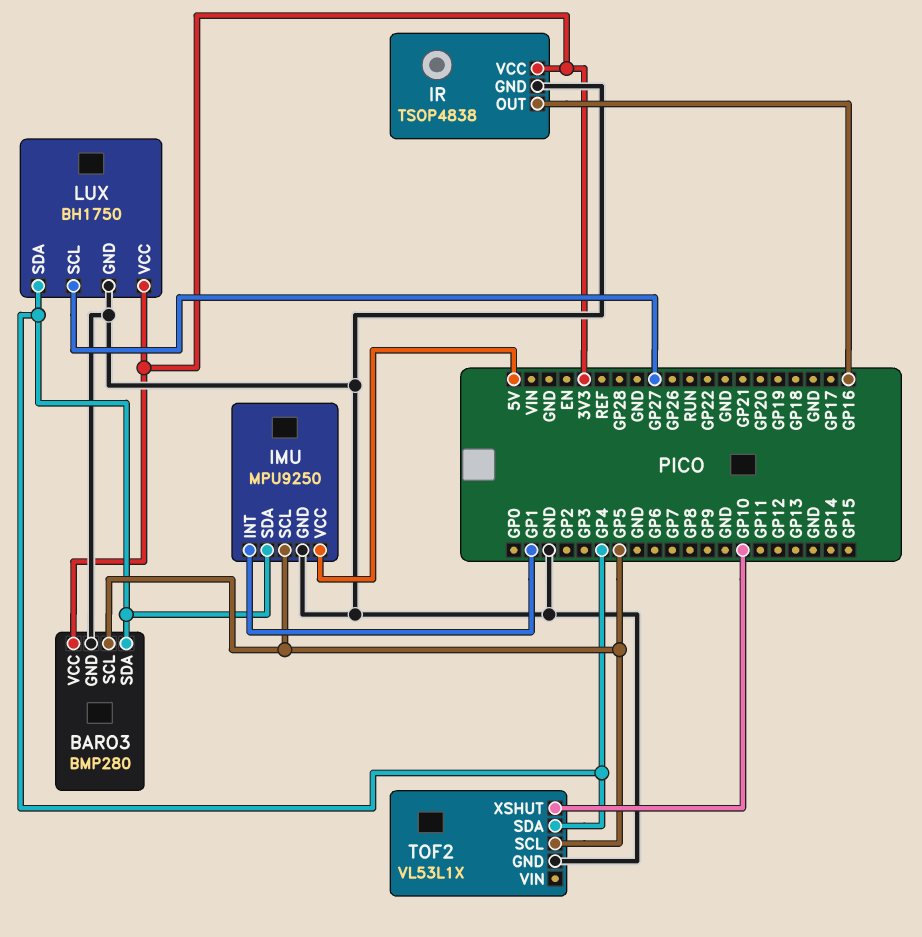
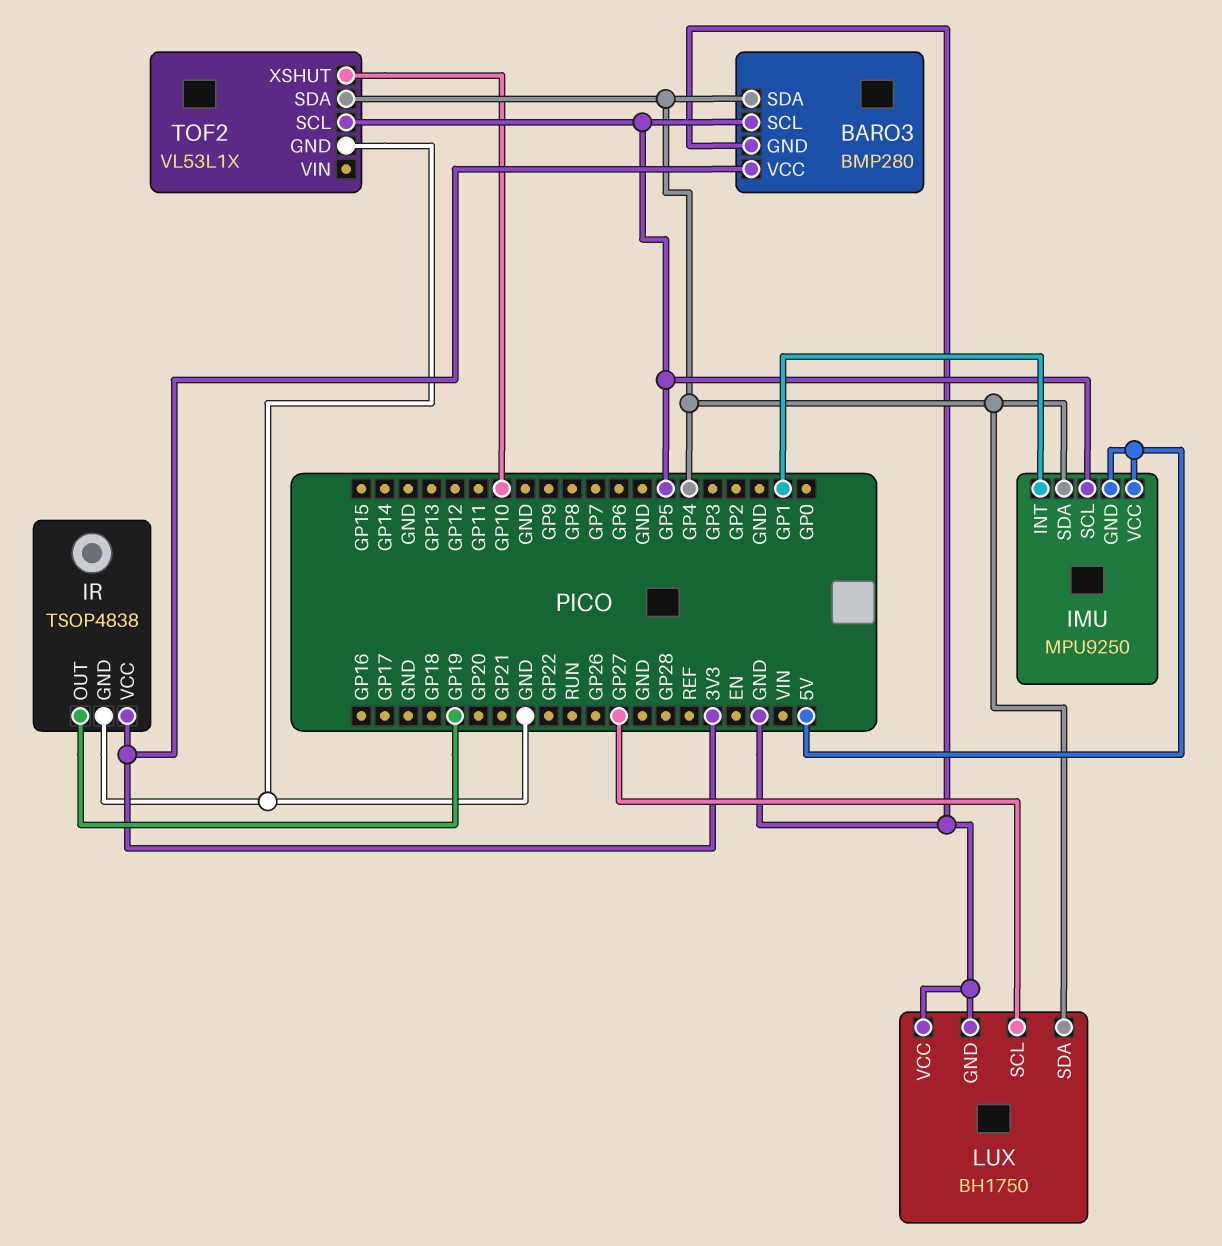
IMU pin GND: GND -> 5V
IR pin OUT: GP16 -> GP19
LUX pin VCC: 3V3 -> GND

